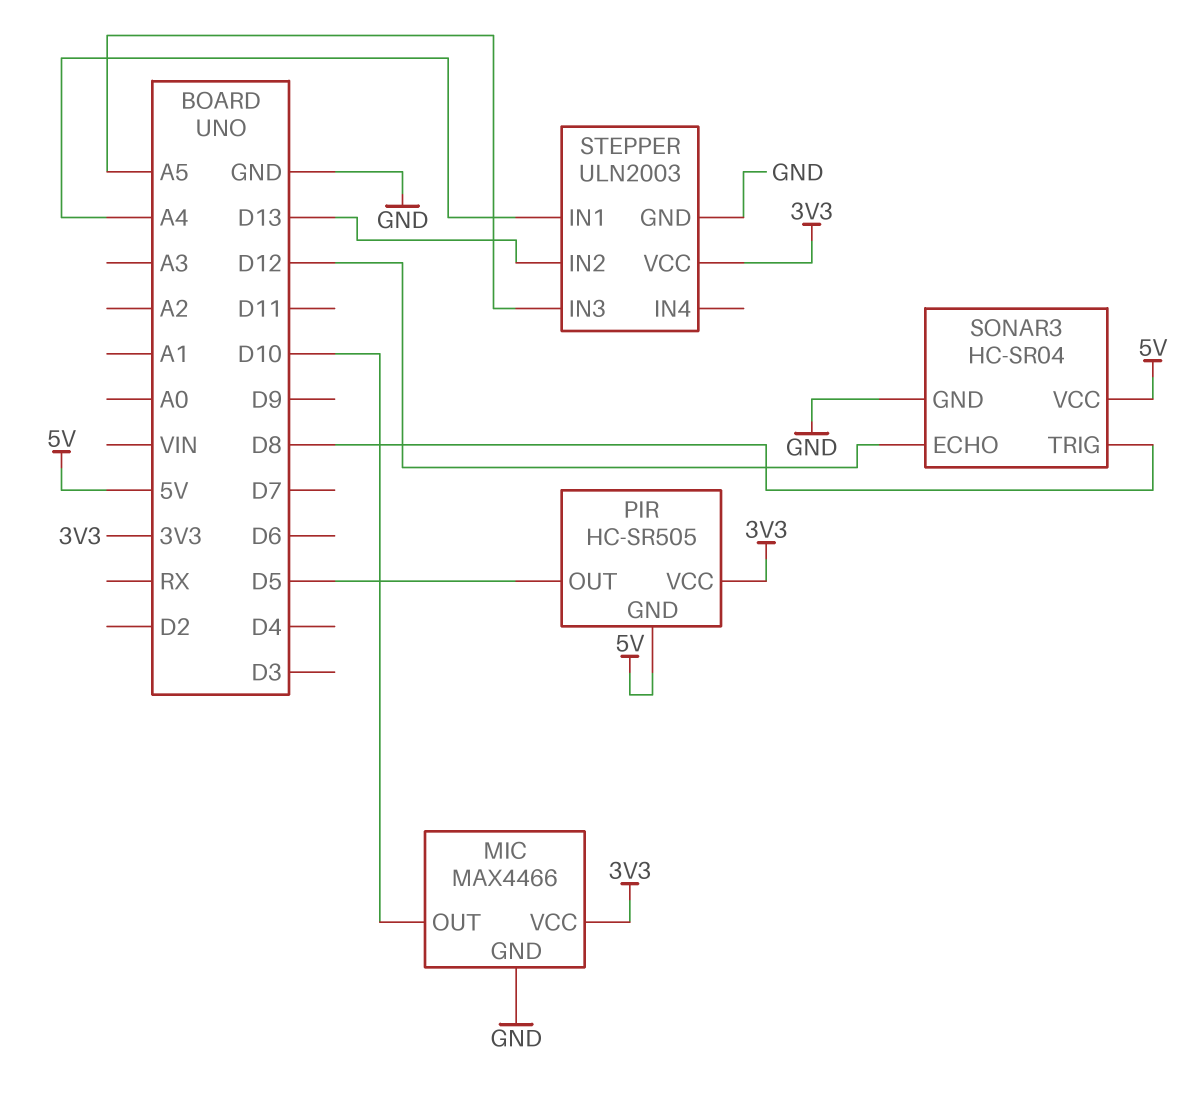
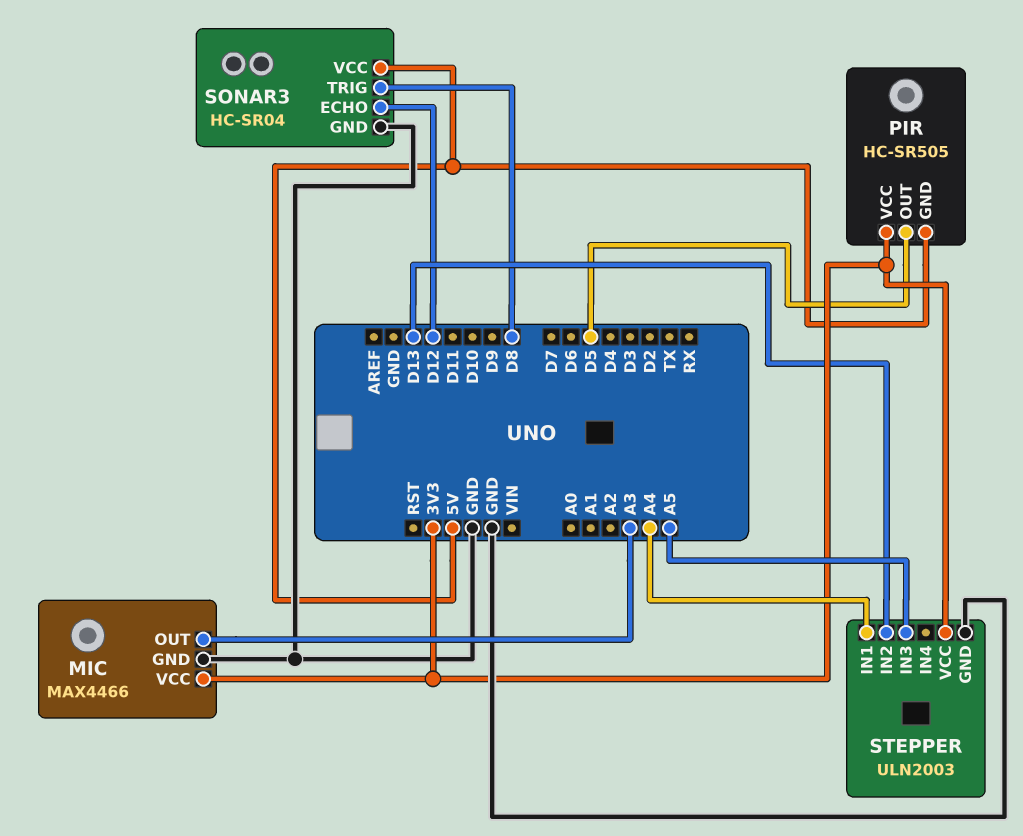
MIC pin OUT: D10 -> A3

